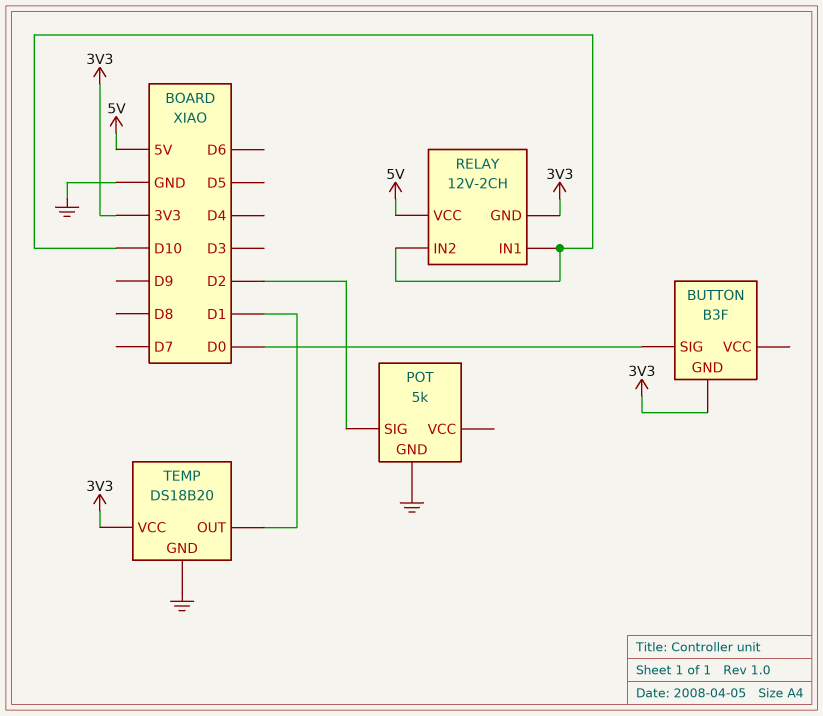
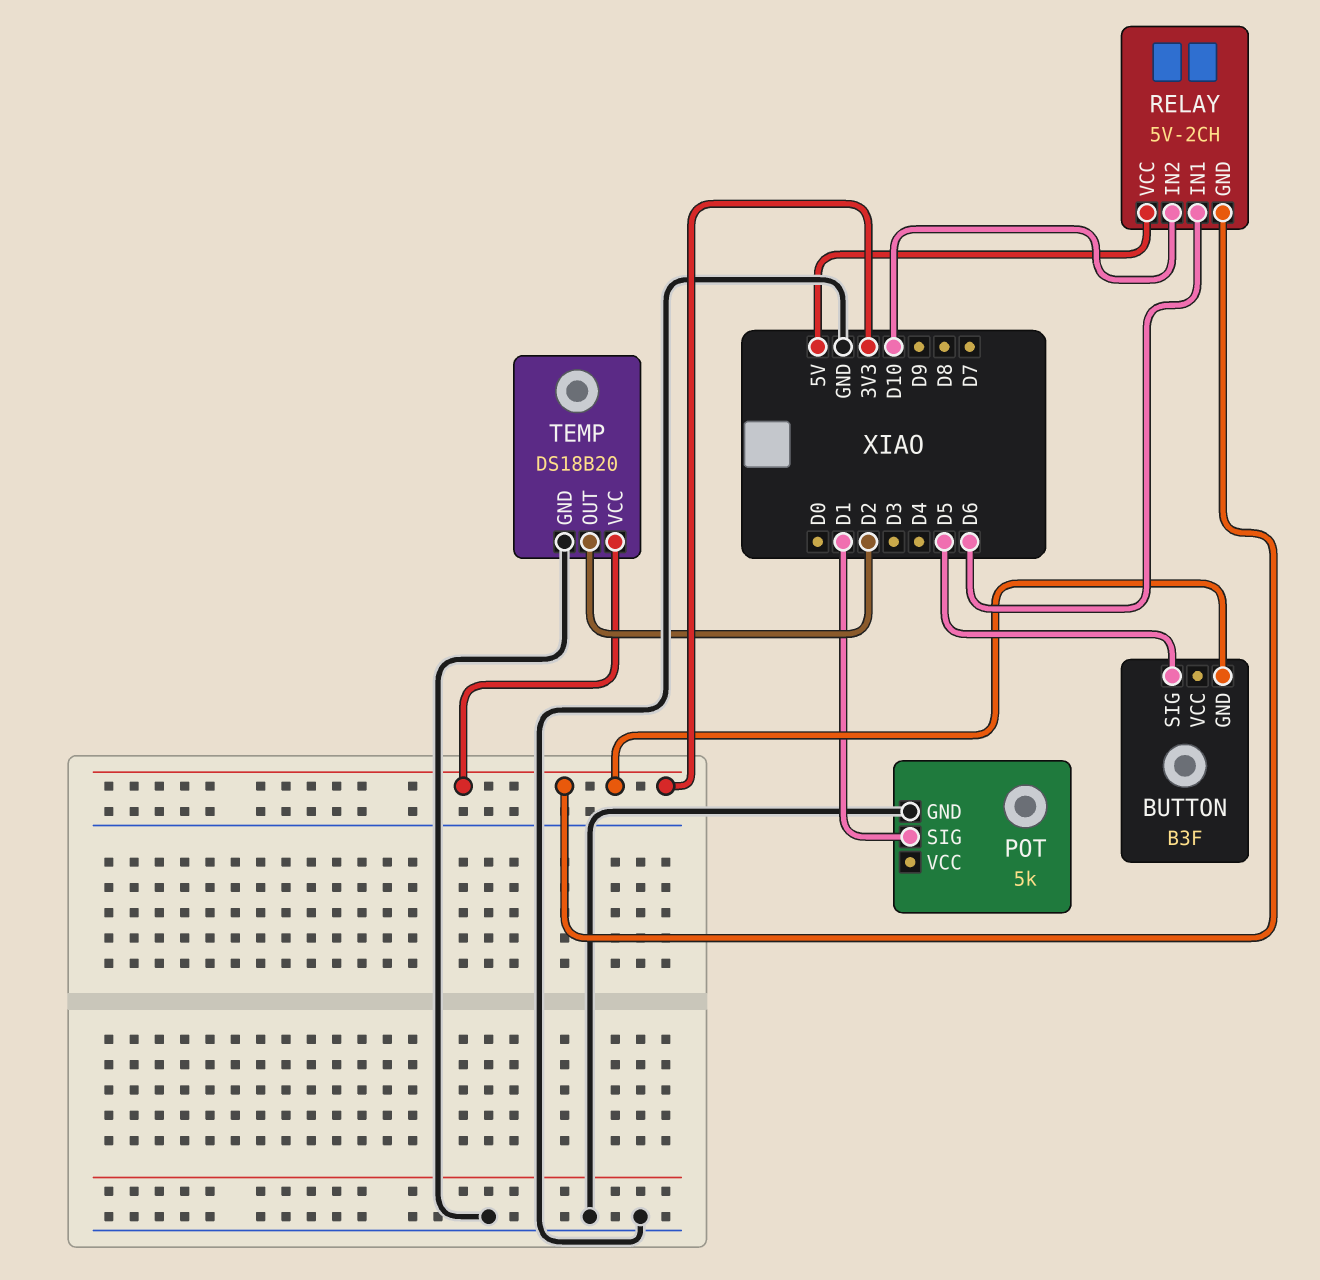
BUTTON pin SIG: D0 -> D5
POT pin SIG: D2 -> D1
RELAY: 12V-2CH -> 5V-2CH
RELAY pin IN1: D10 -> D6
TEMP pin OUT: D1 -> D2

